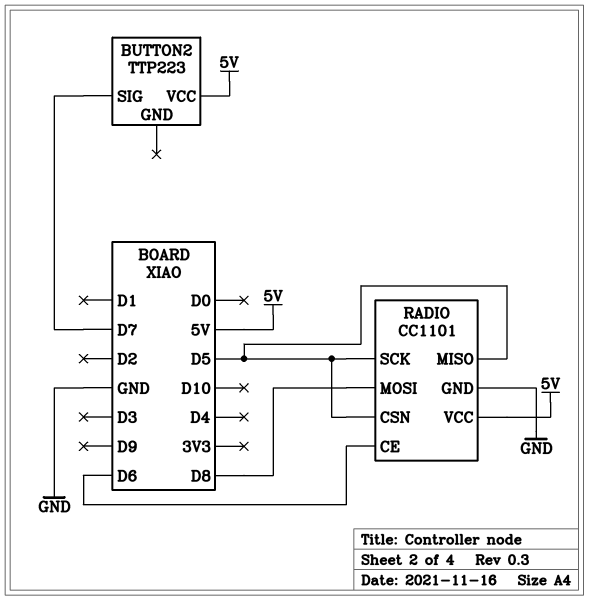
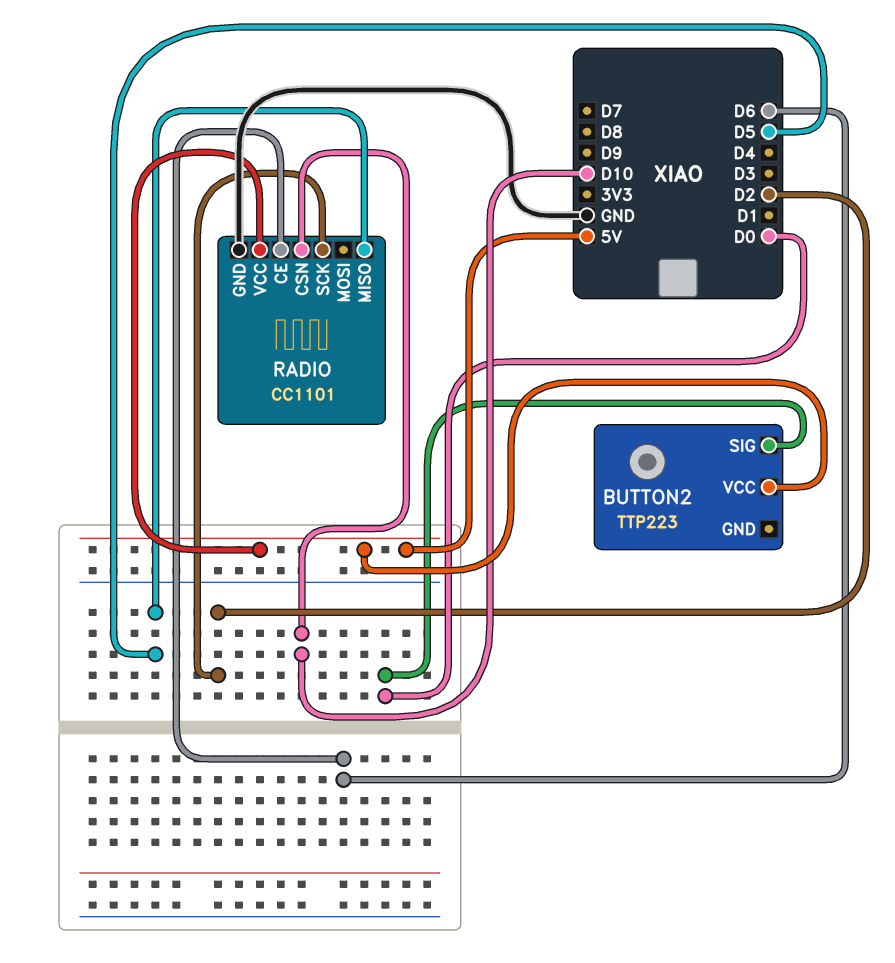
BUTTON2 pin SIG: D7 -> D0
RADIO pin CSN: D5 -> D10
RADIO pin MOSI: D8 -> none
RADIO pin SCK: D5 -> D2

